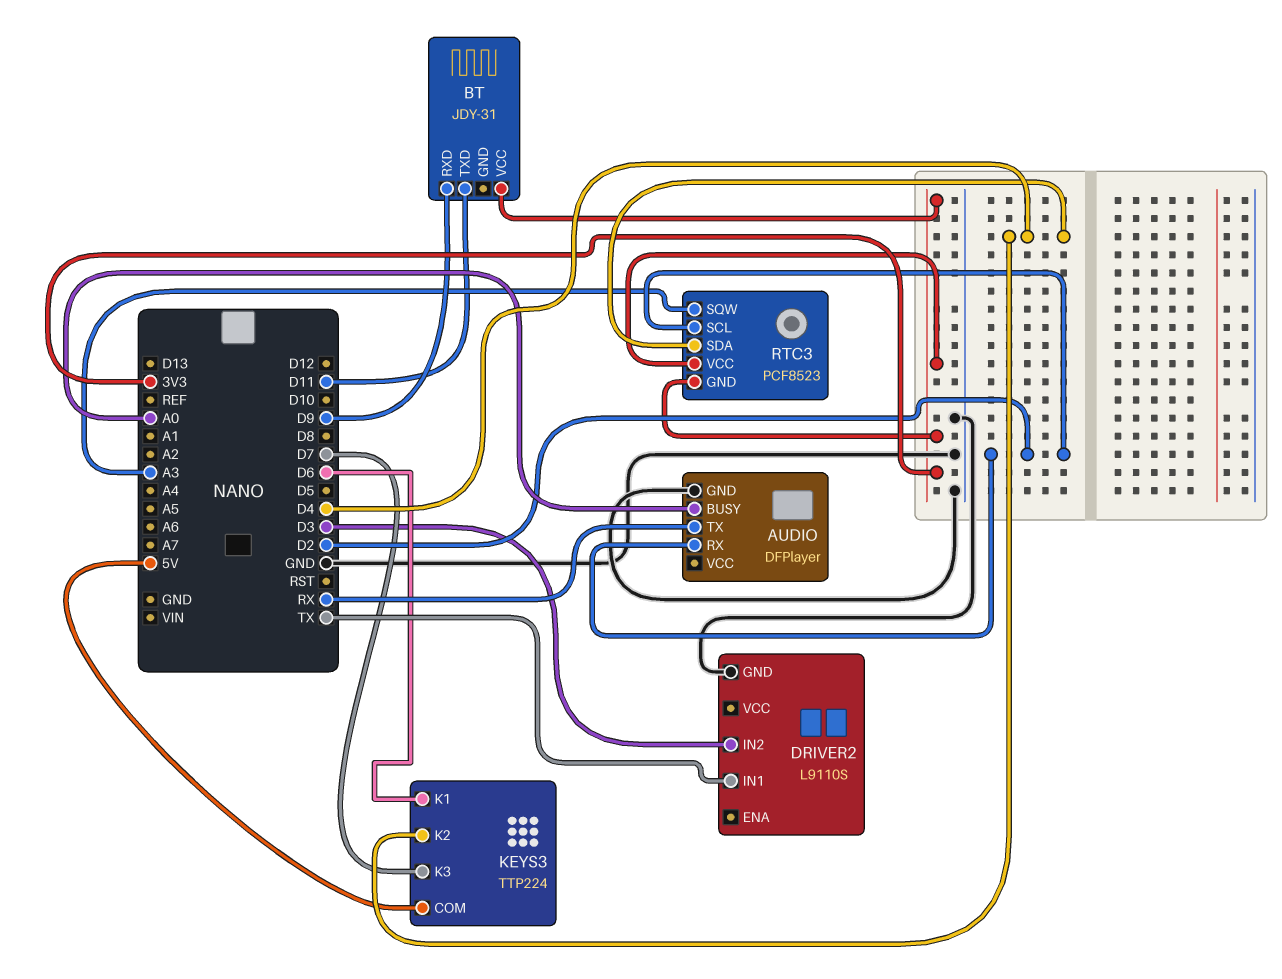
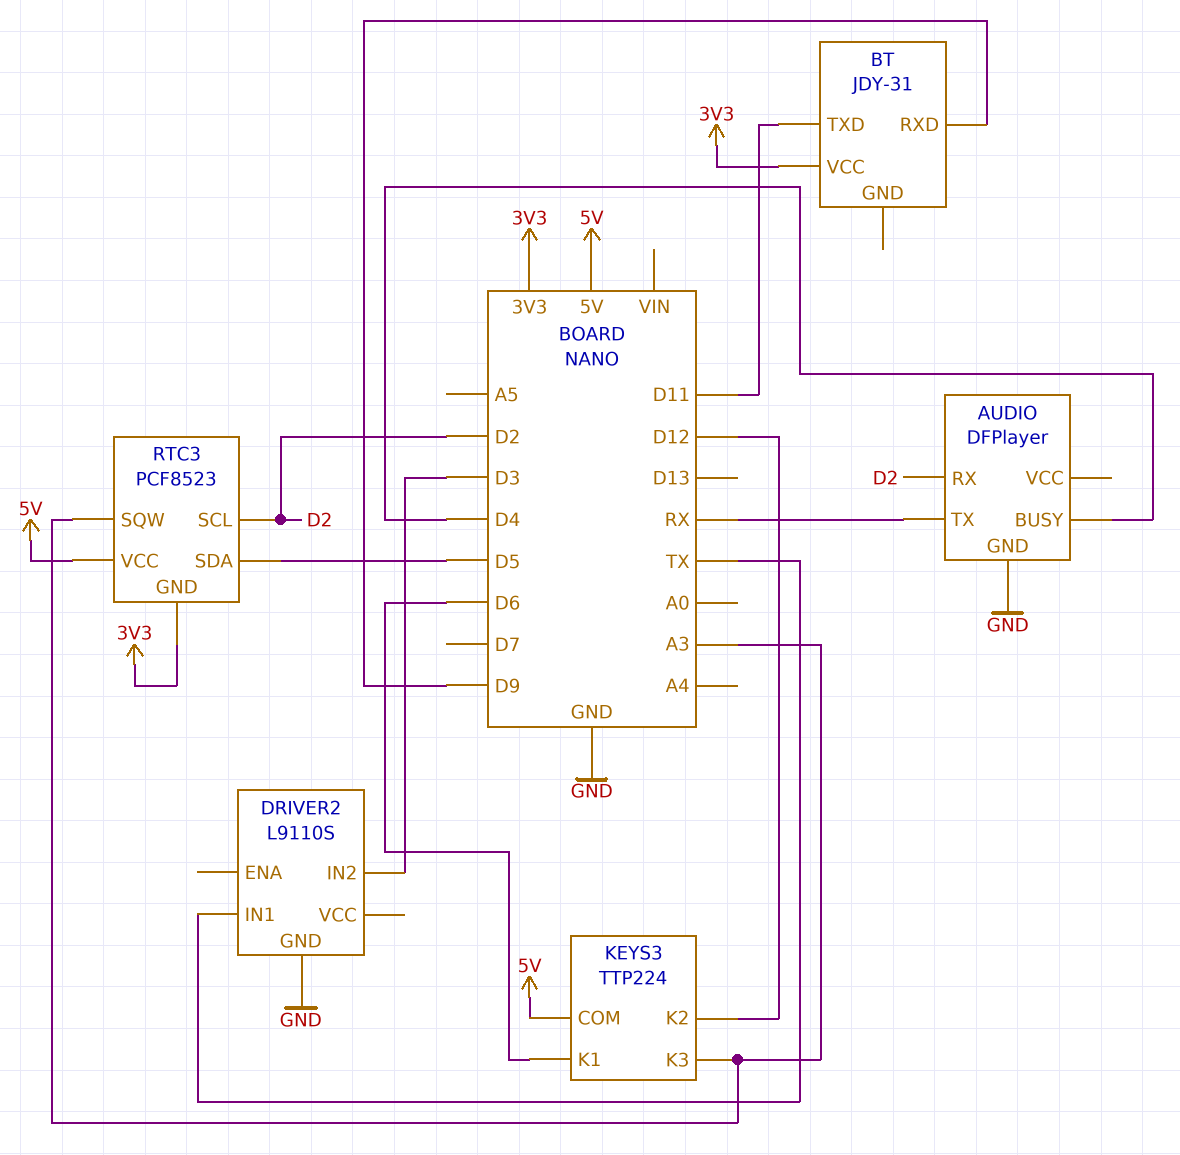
AUDIO pin BUSY: A0 -> D4
KEYS3 pin K2: D4 -> D12
KEYS3 pin K3: D7 -> A3
RTC3 pin SDA: D4 -> D5
RTC3 pin VCC: 3V3 -> 5V

